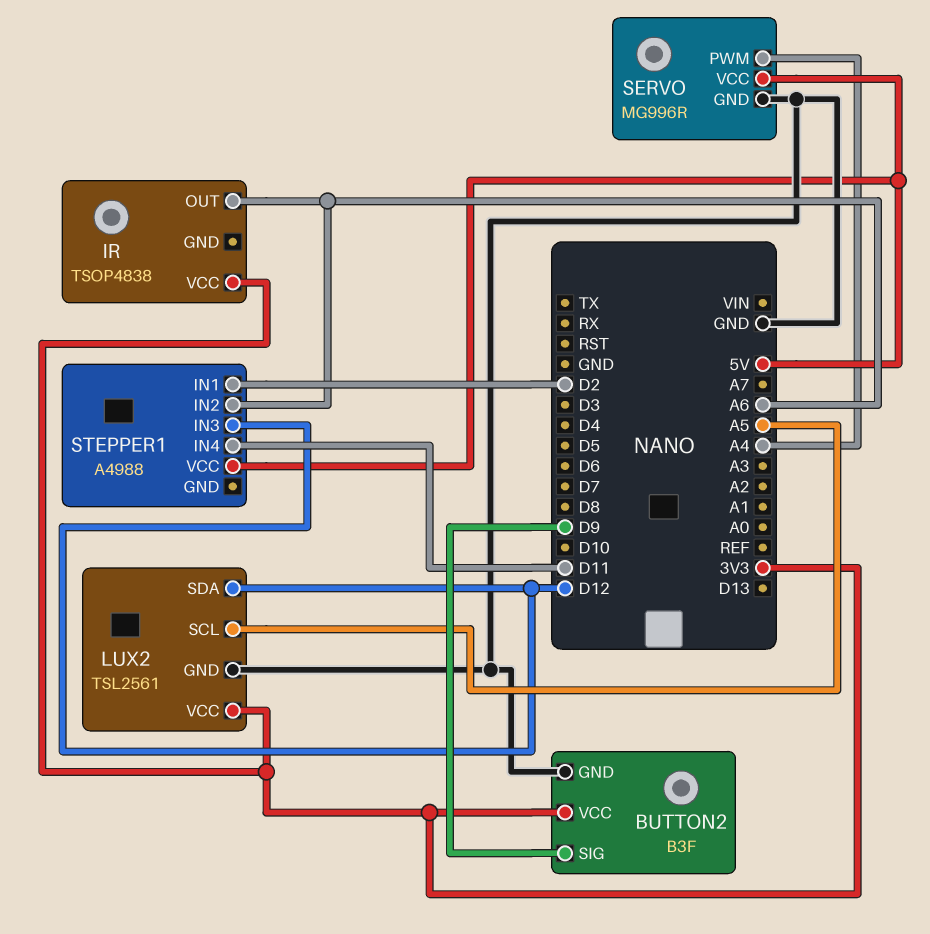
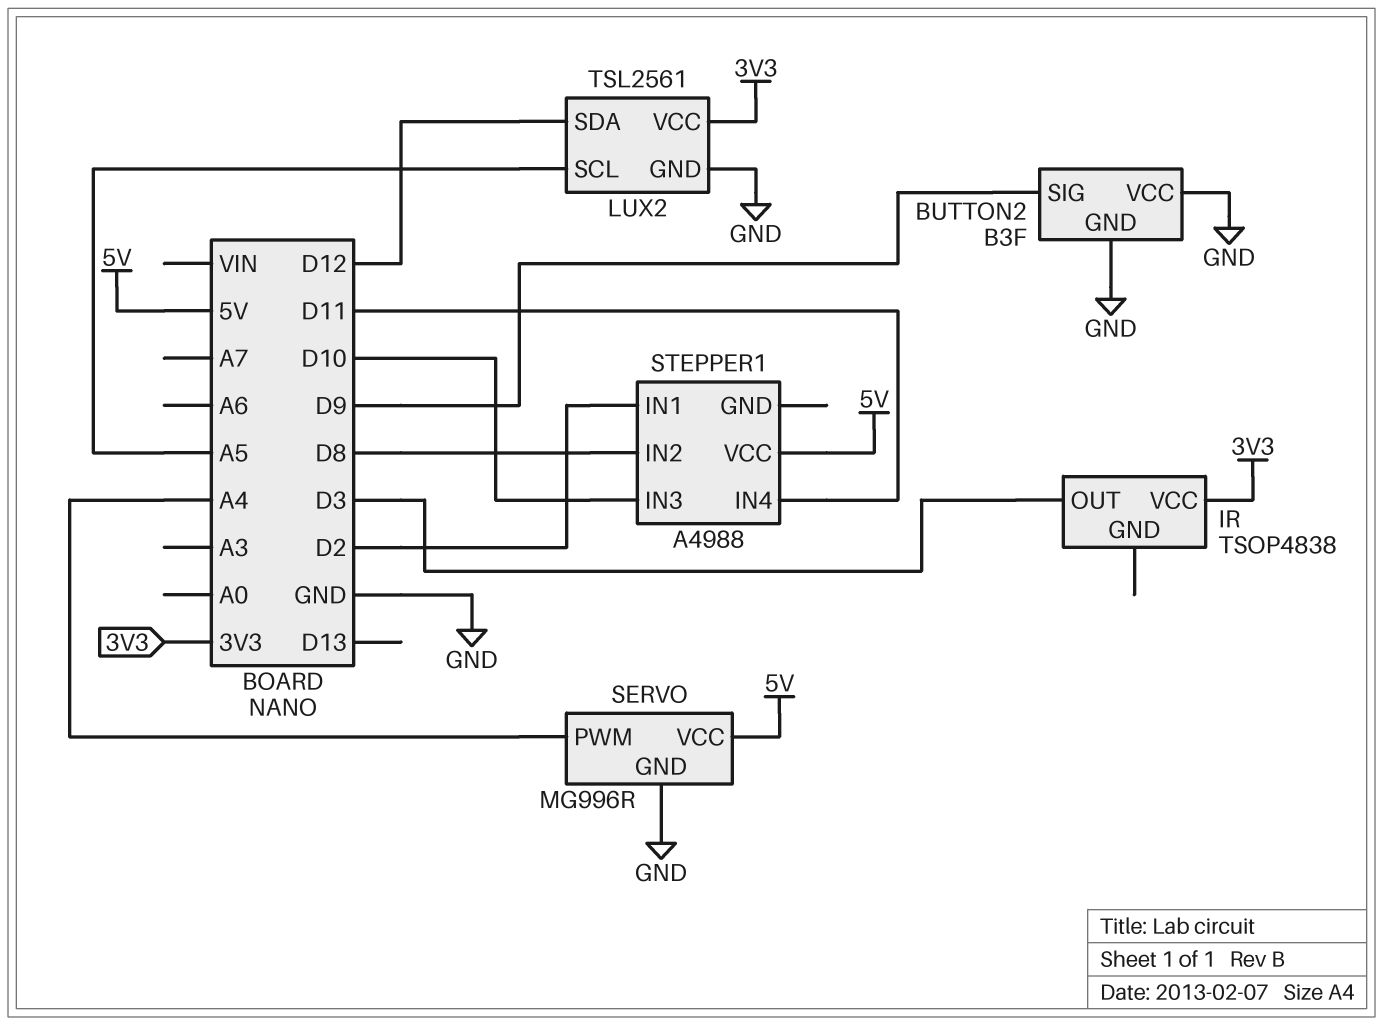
BUTTON2 pin VCC: 3V3 -> GND
IR pin OUT: A6 -> D3
STEPPER1 pin IN2: A6 -> D8
STEPPER1 pin IN3: D12 -> D10

